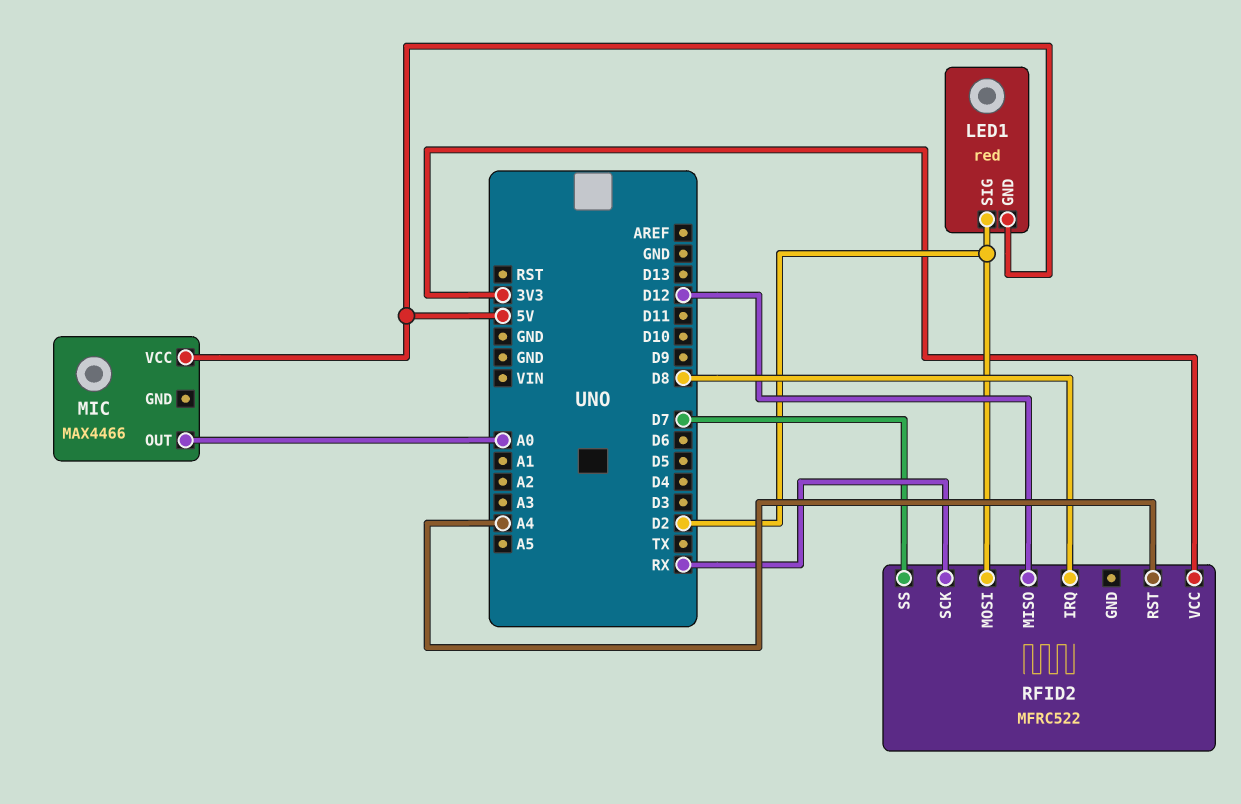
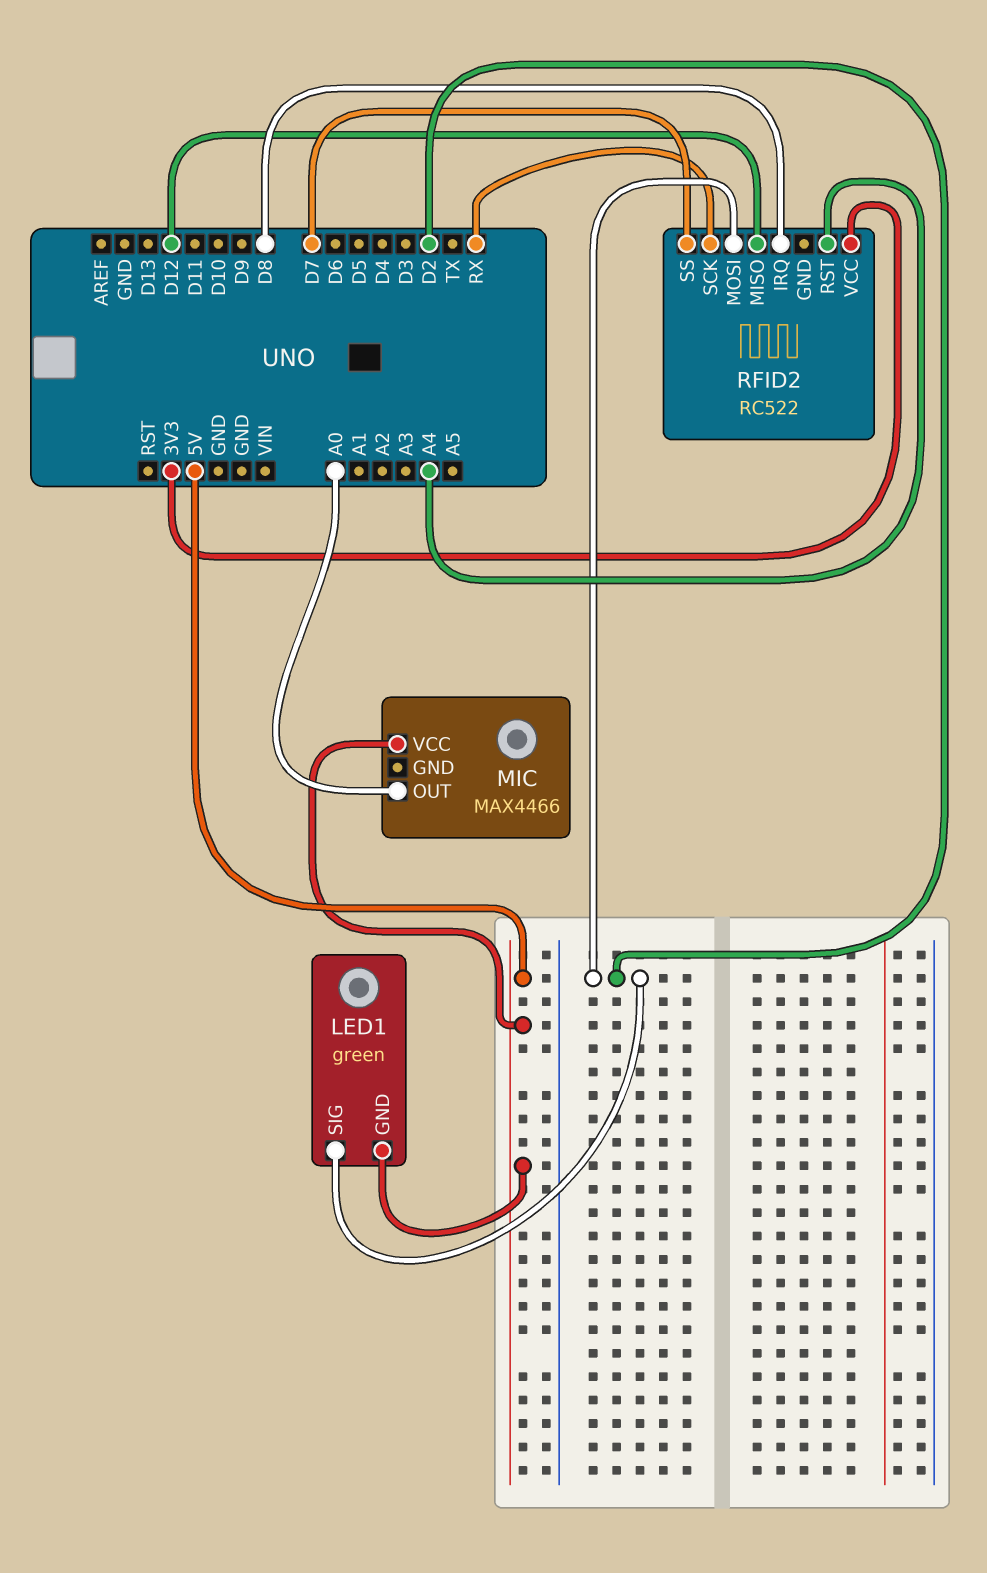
LED1: red -> green
RFID2: MFRC522 -> RC522

